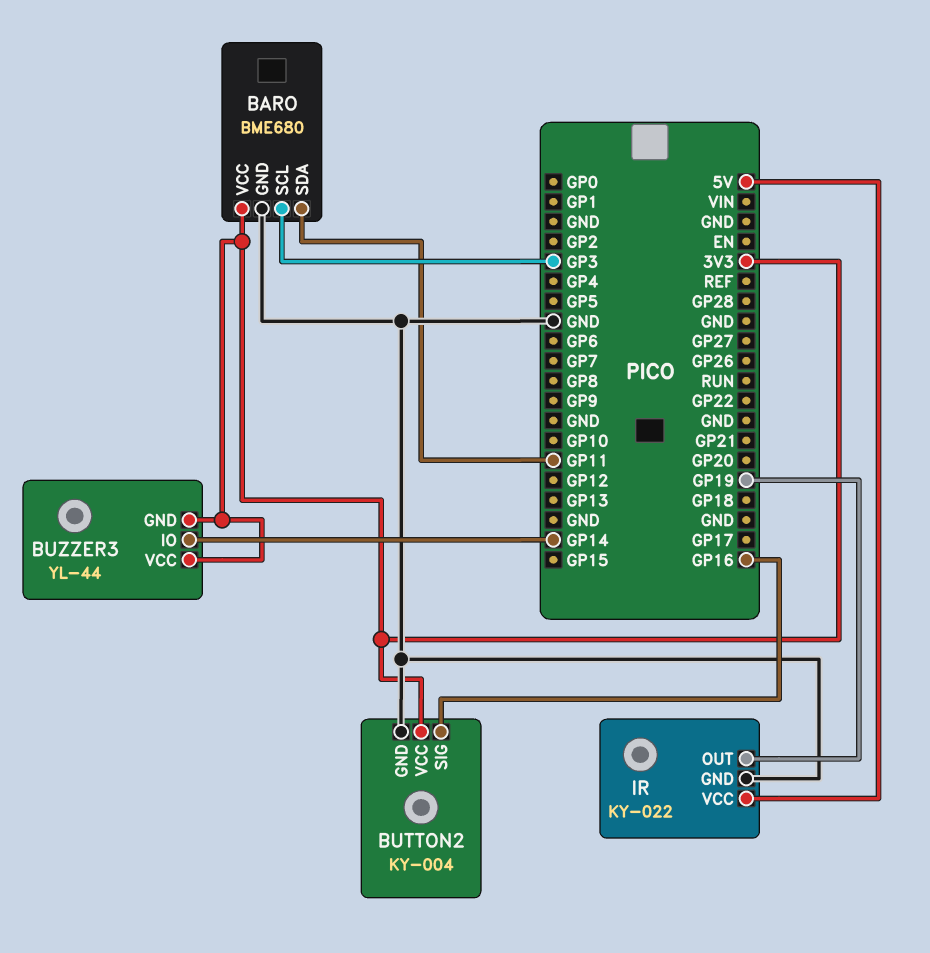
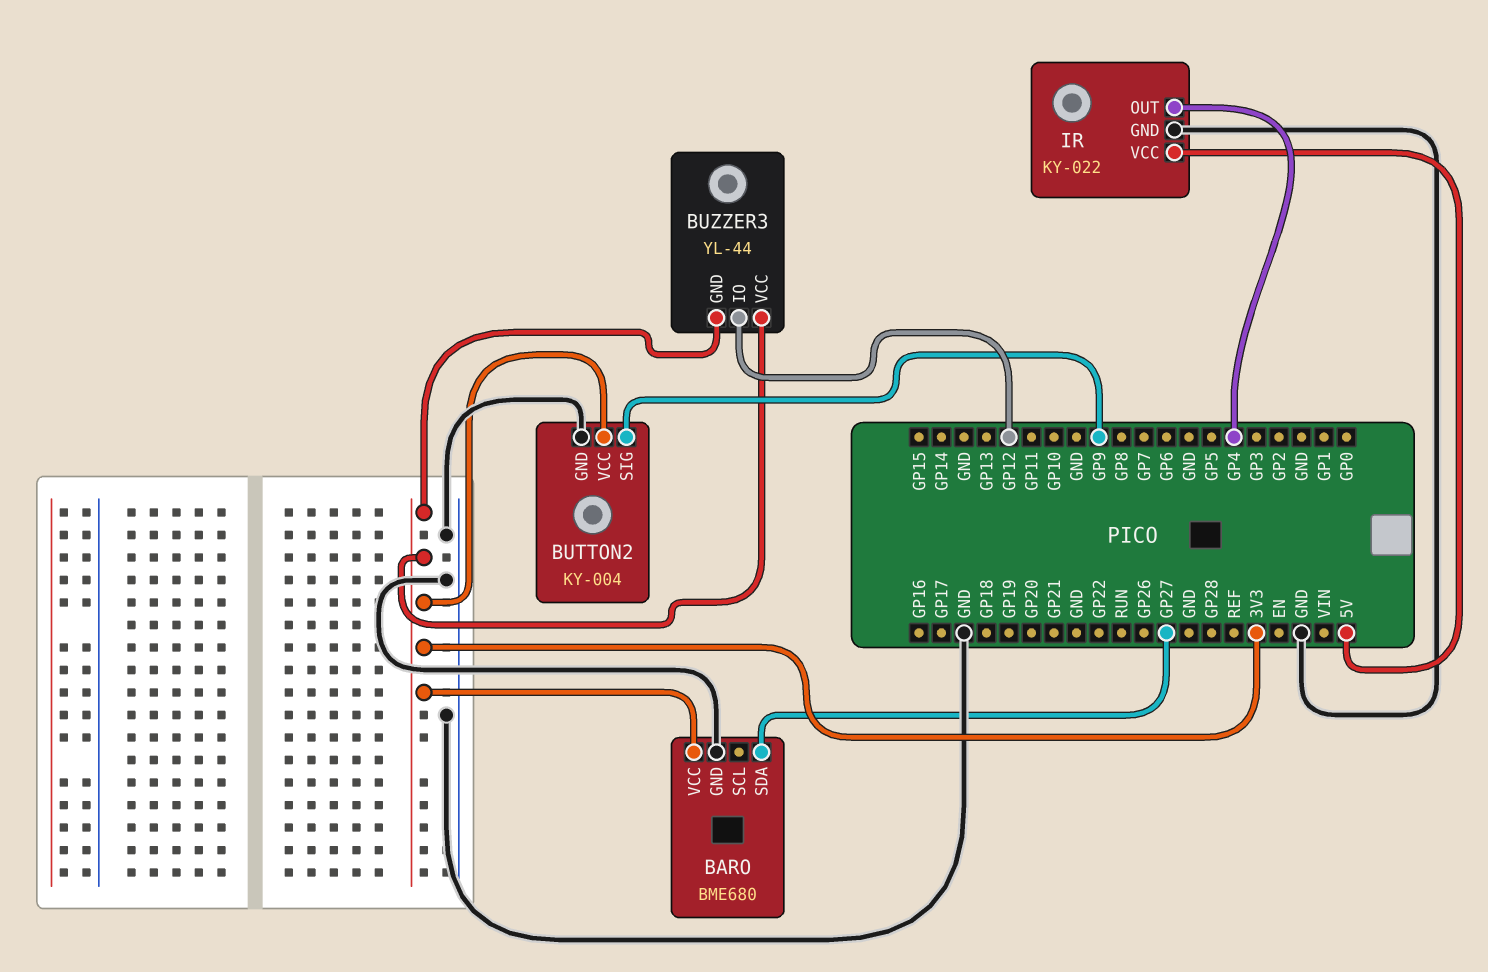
BARO pin SCL: GP3 -> none
BARO pin SDA: GP11 -> GP27
BUTTON2 pin SIG: GP16 -> GP9
BUZZER3 pin IO: GP14 -> GP12
IR pin OUT: GP19 -> GP4

